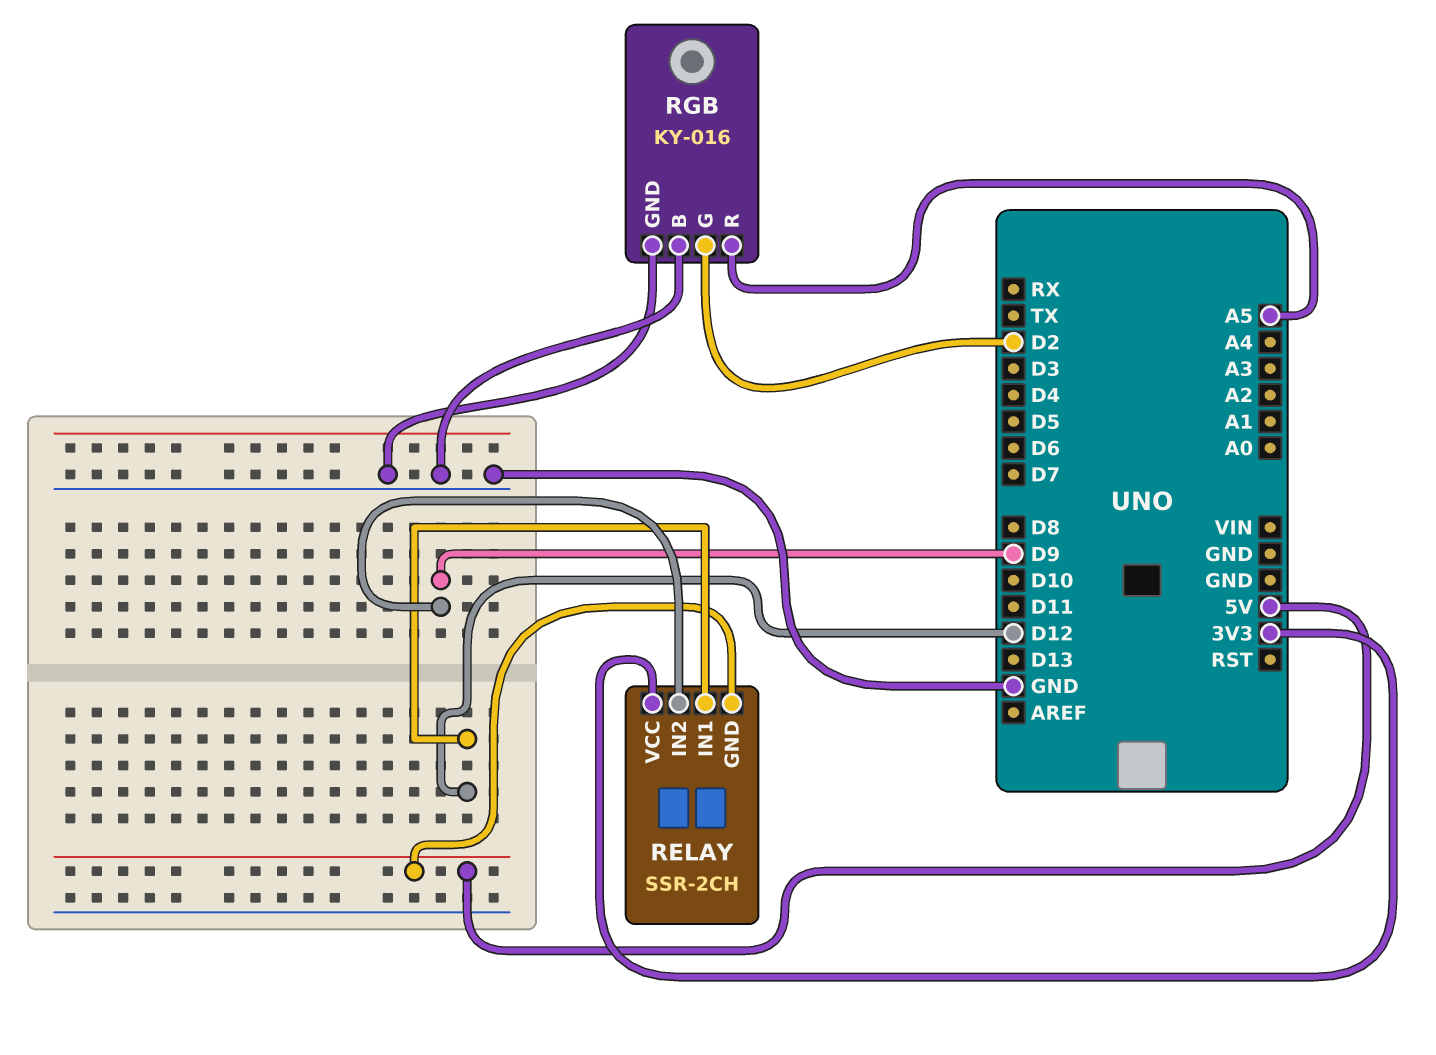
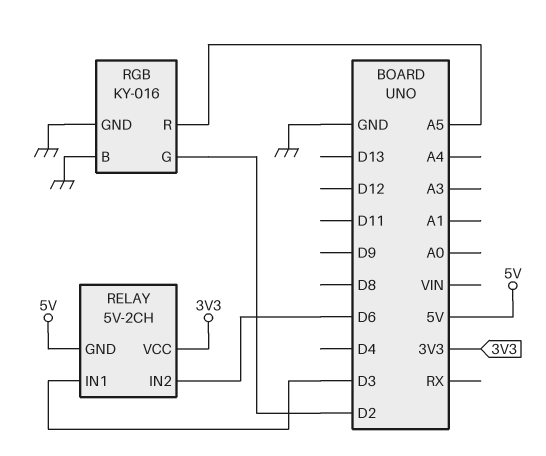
RELAY: SSR-2CH -> 5V-2CH
RELAY pin IN1: D12 -> D3
RELAY pin IN2: D9 -> D6

